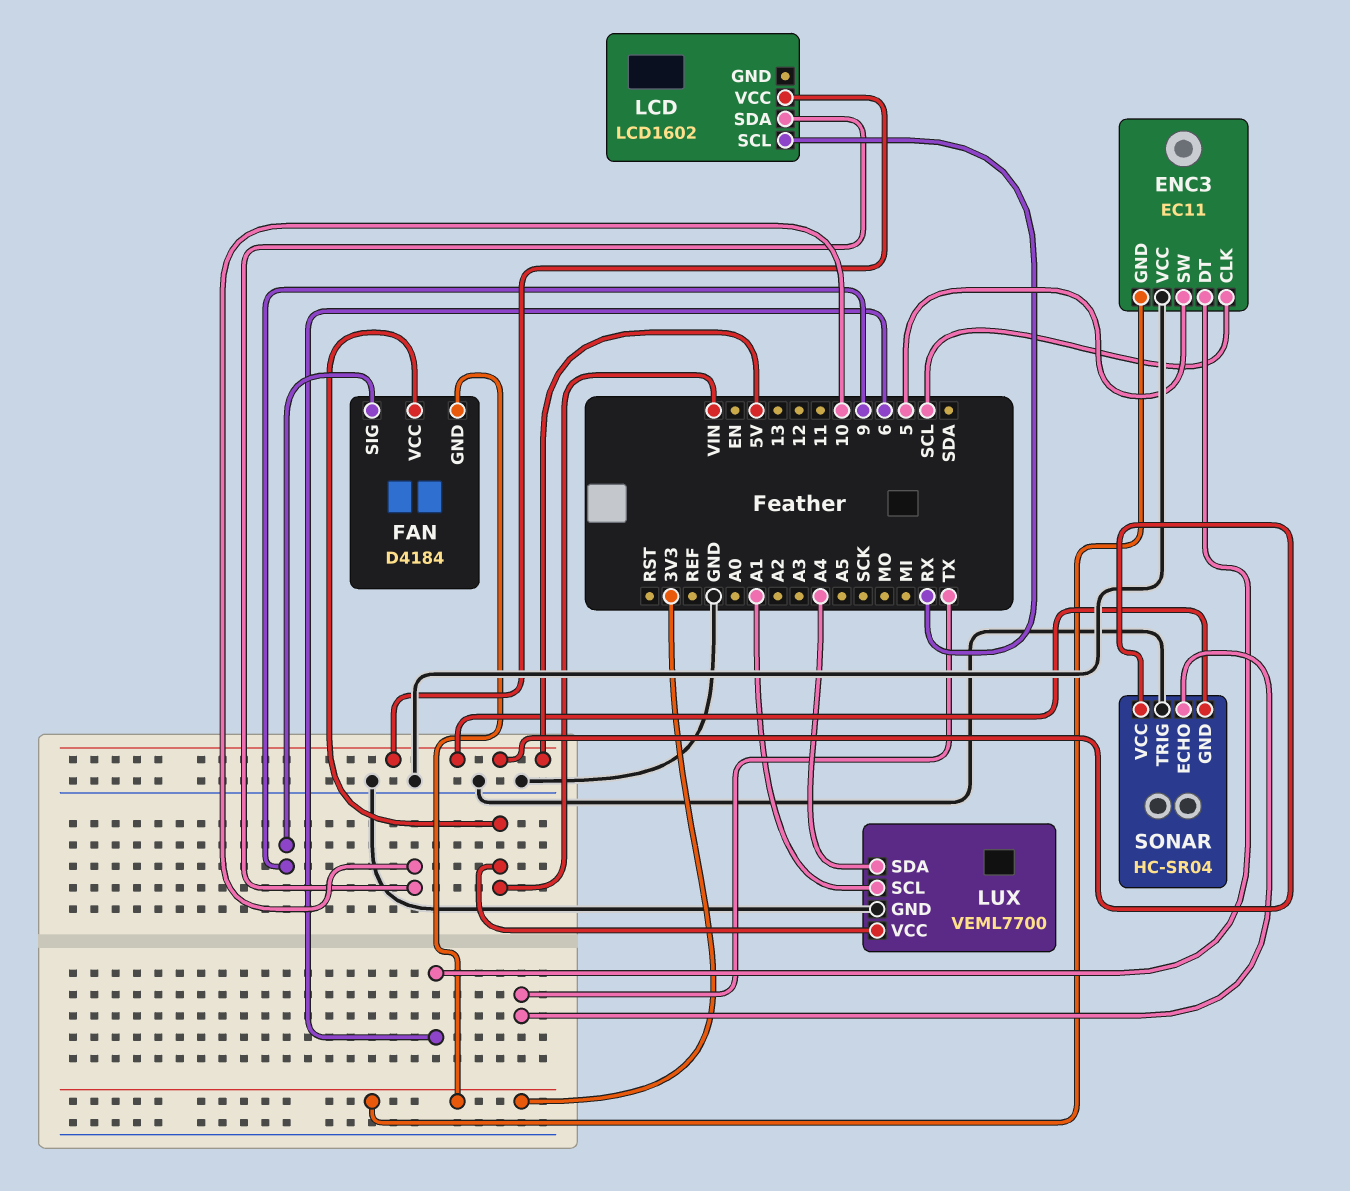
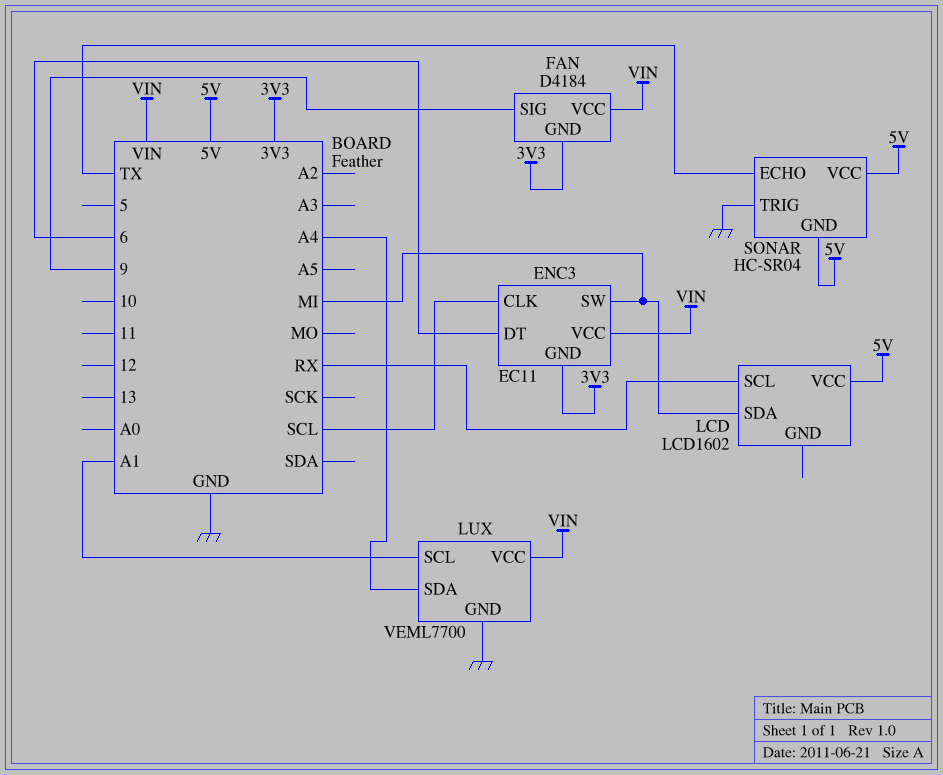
ENC3 pin SW: 5 -> MI
ENC3 pin VCC: GND -> VIN
LCD pin SDA: 10 -> MI

